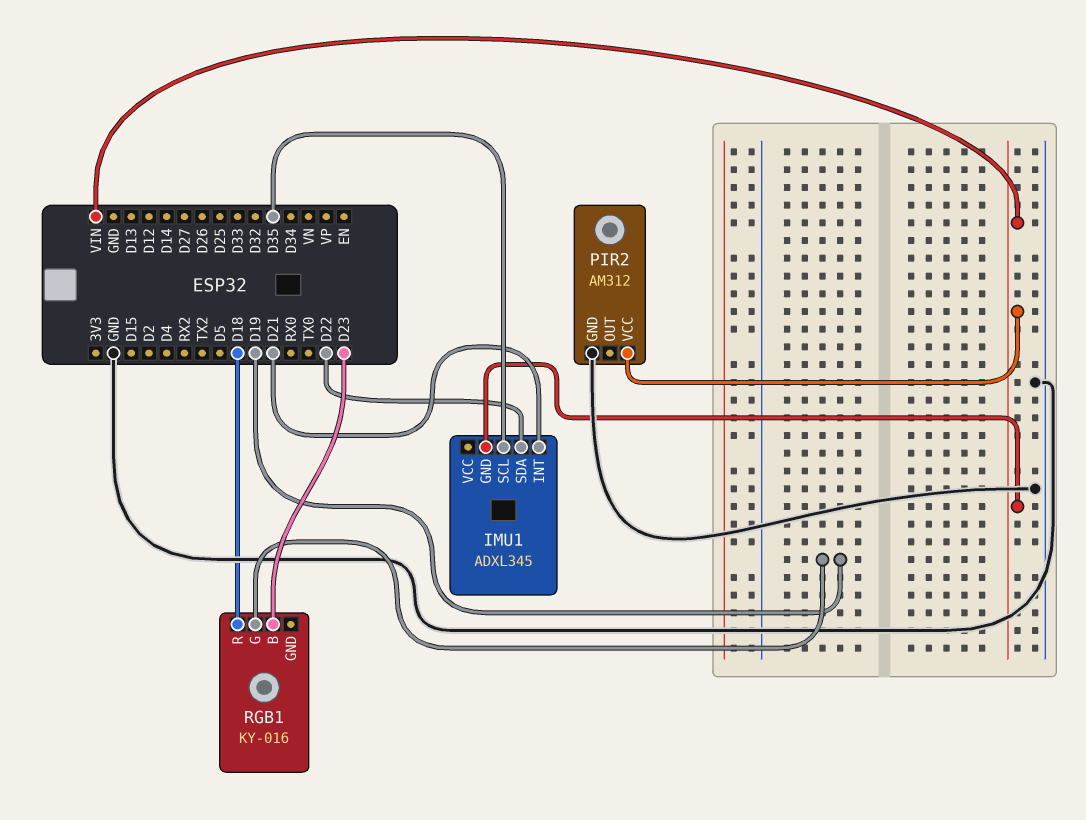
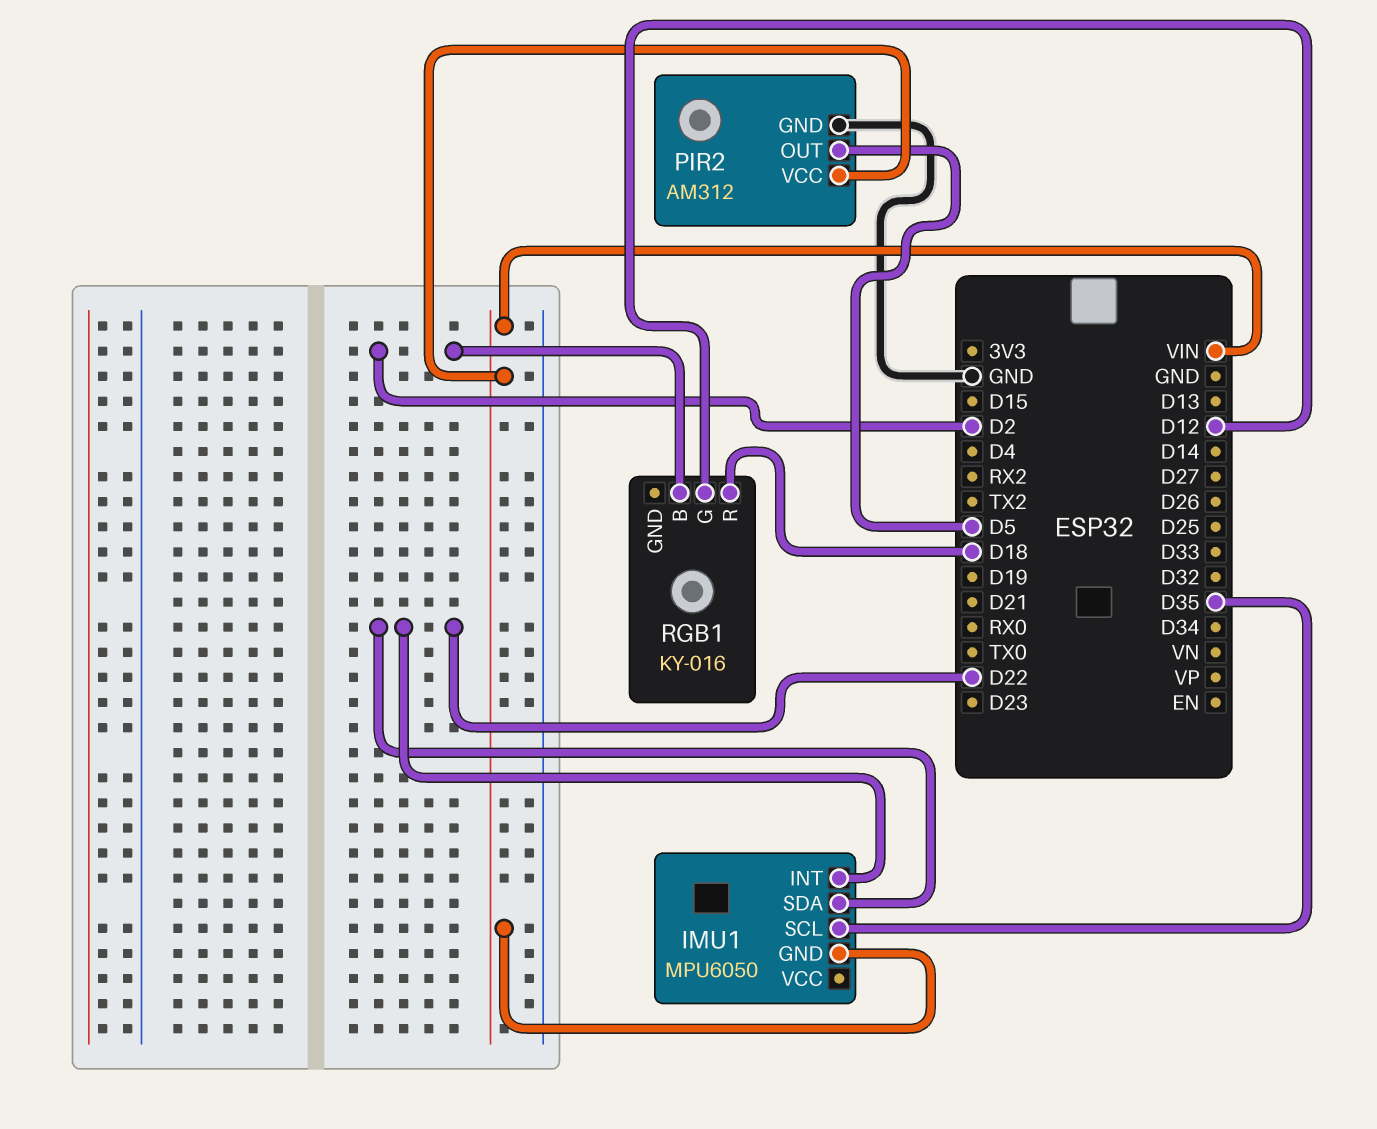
IMU1: ADXL345 -> MPU6050
IMU1 pin INT: D21 -> D22
PIR2 pin OUT: none -> D5
RGB1 pin B: D23 -> D2
RGB1 pin G: D19 -> D12

